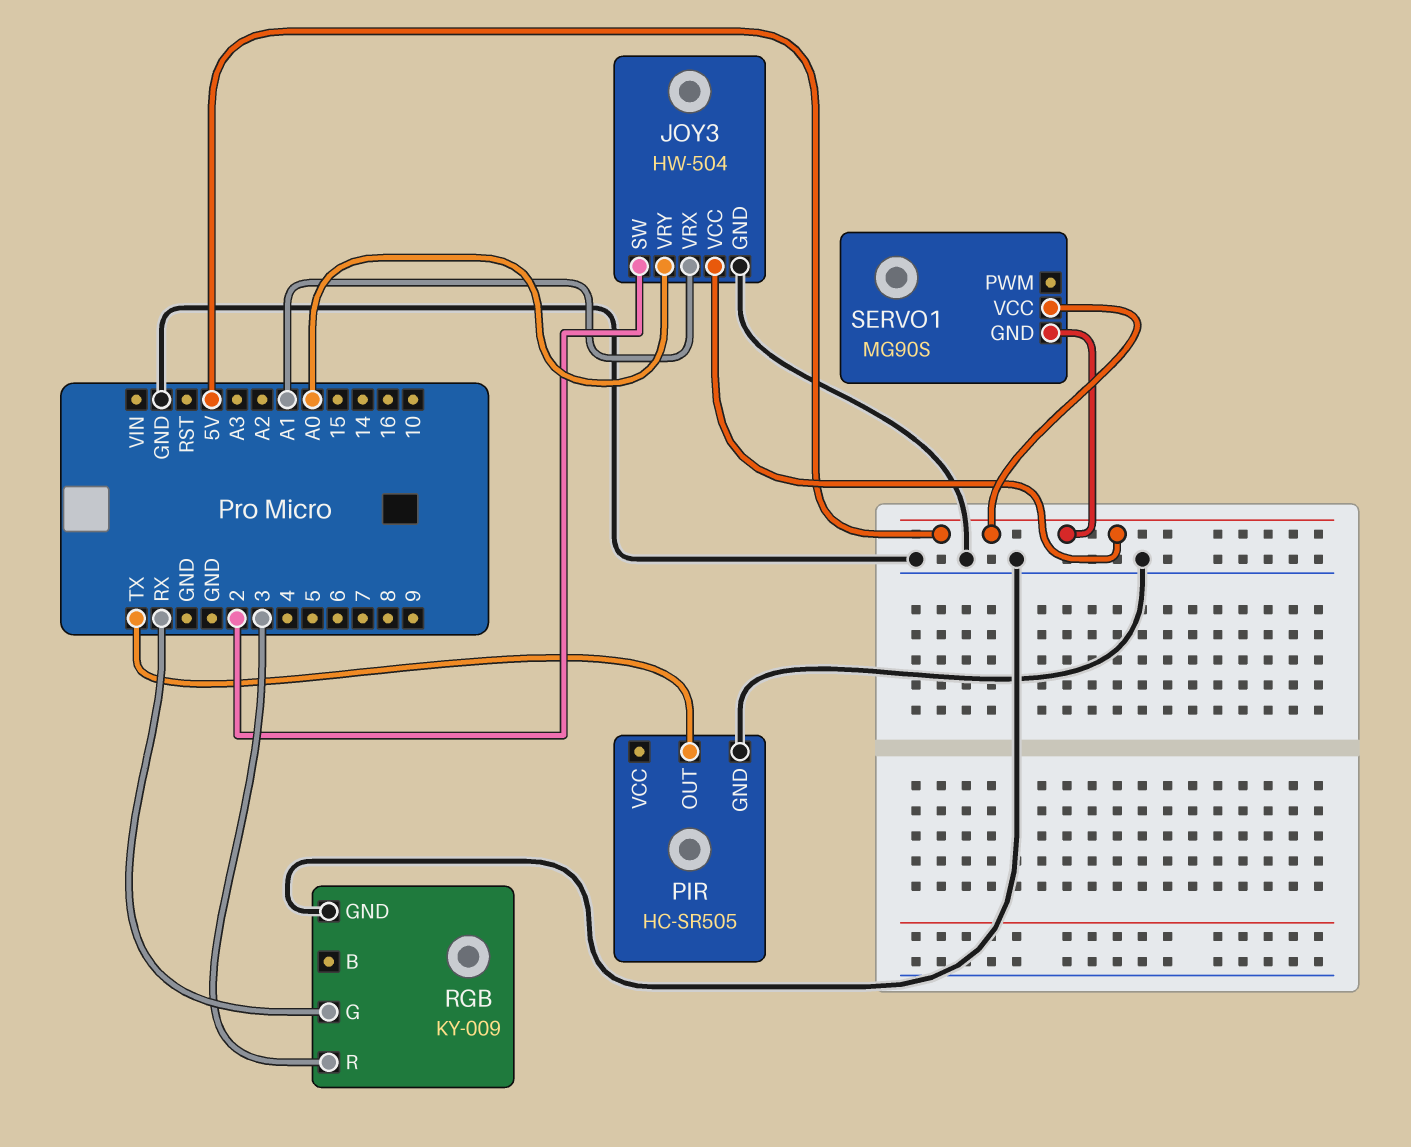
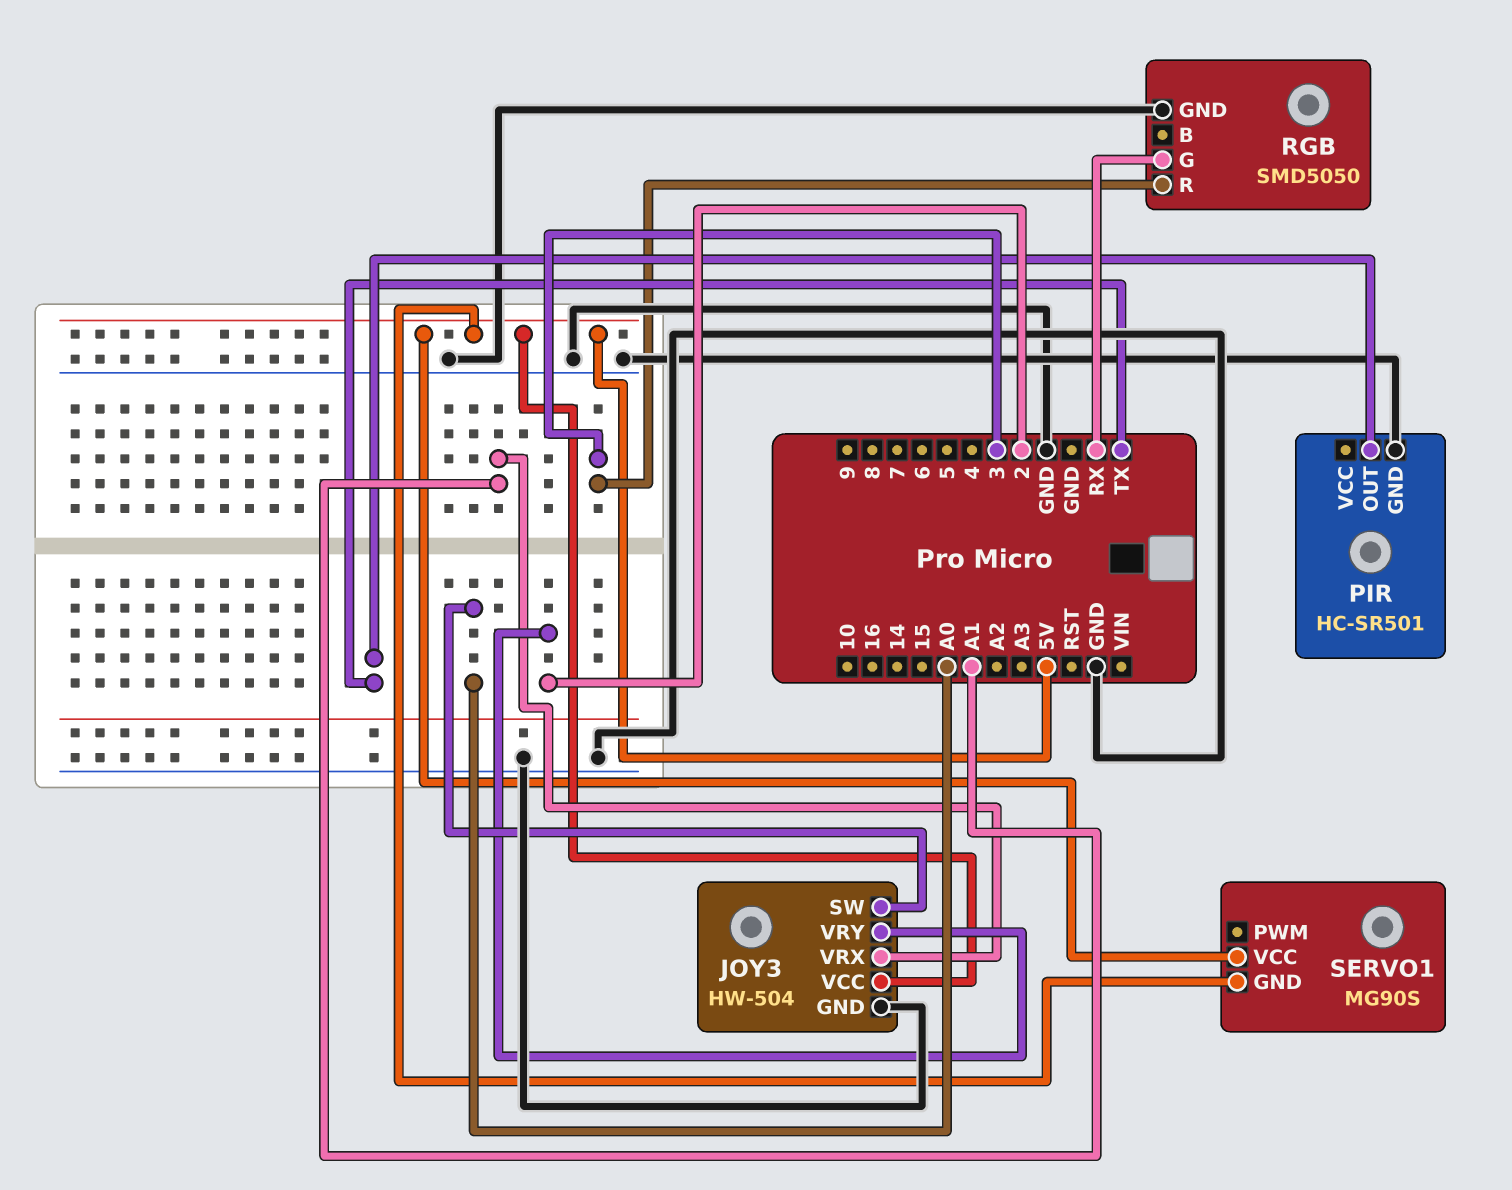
JOY3 pin SW: 2 -> A0
JOY3 pin VRY: A0 -> 2
PIR: HC-SR505 -> HC-SR501
RGB: KY-009 -> SMD5050

